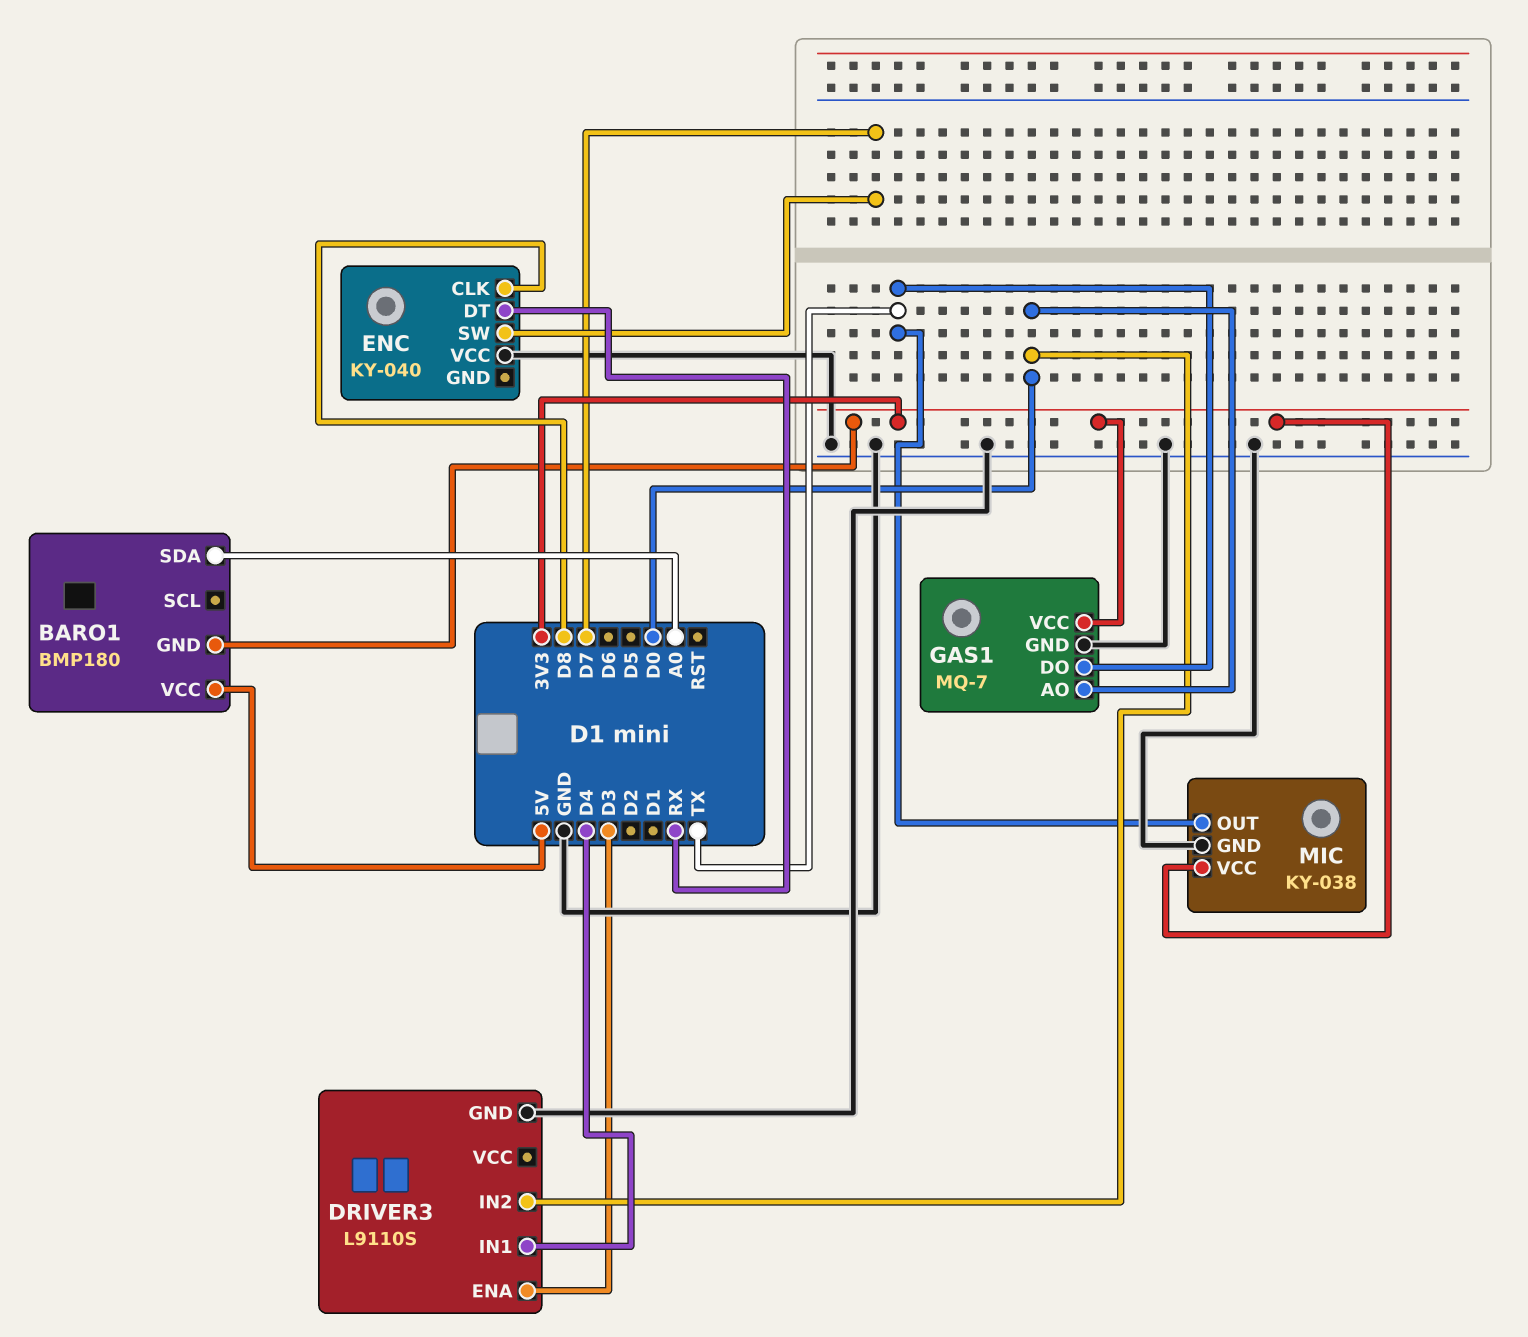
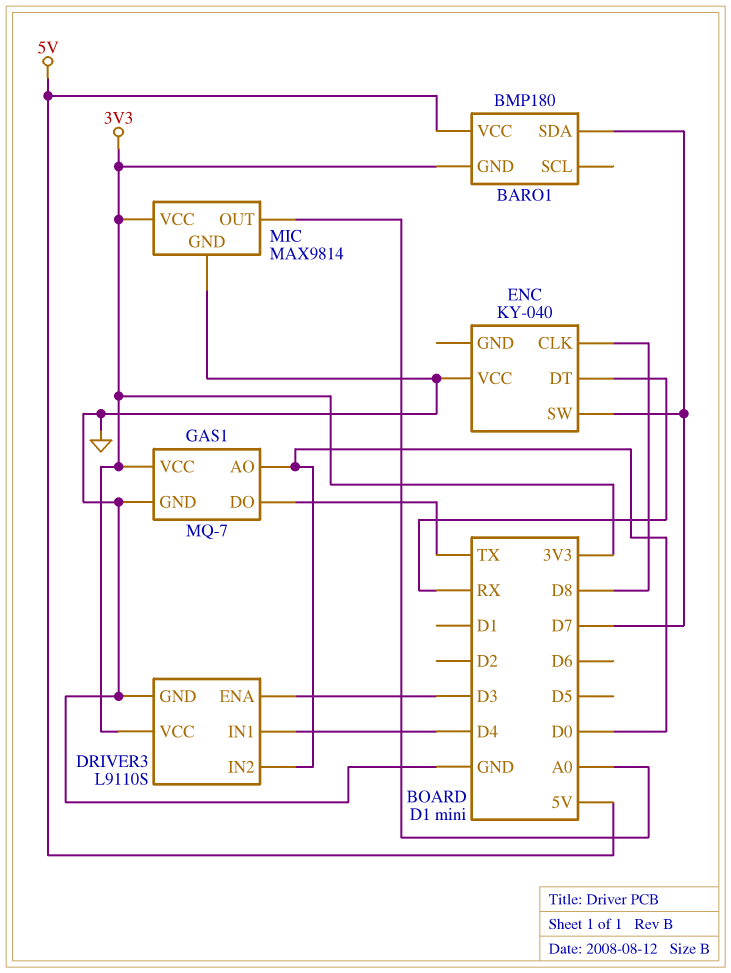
BARO1 pin SDA: A0 -> D7
DRIVER3 pin VCC: none -> 3V3
MIC: KY-038 -> MAX9814
MIC pin OUT: TX -> A0

